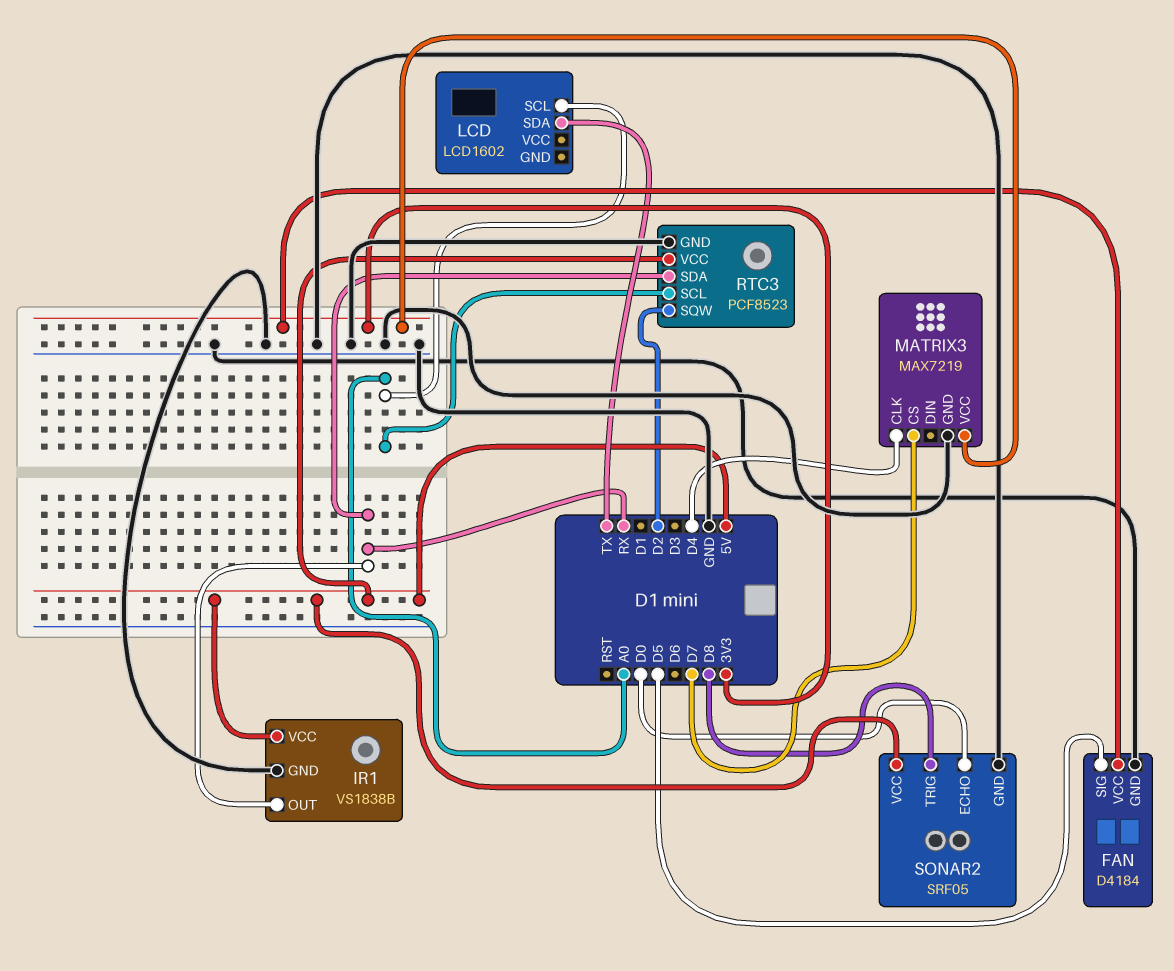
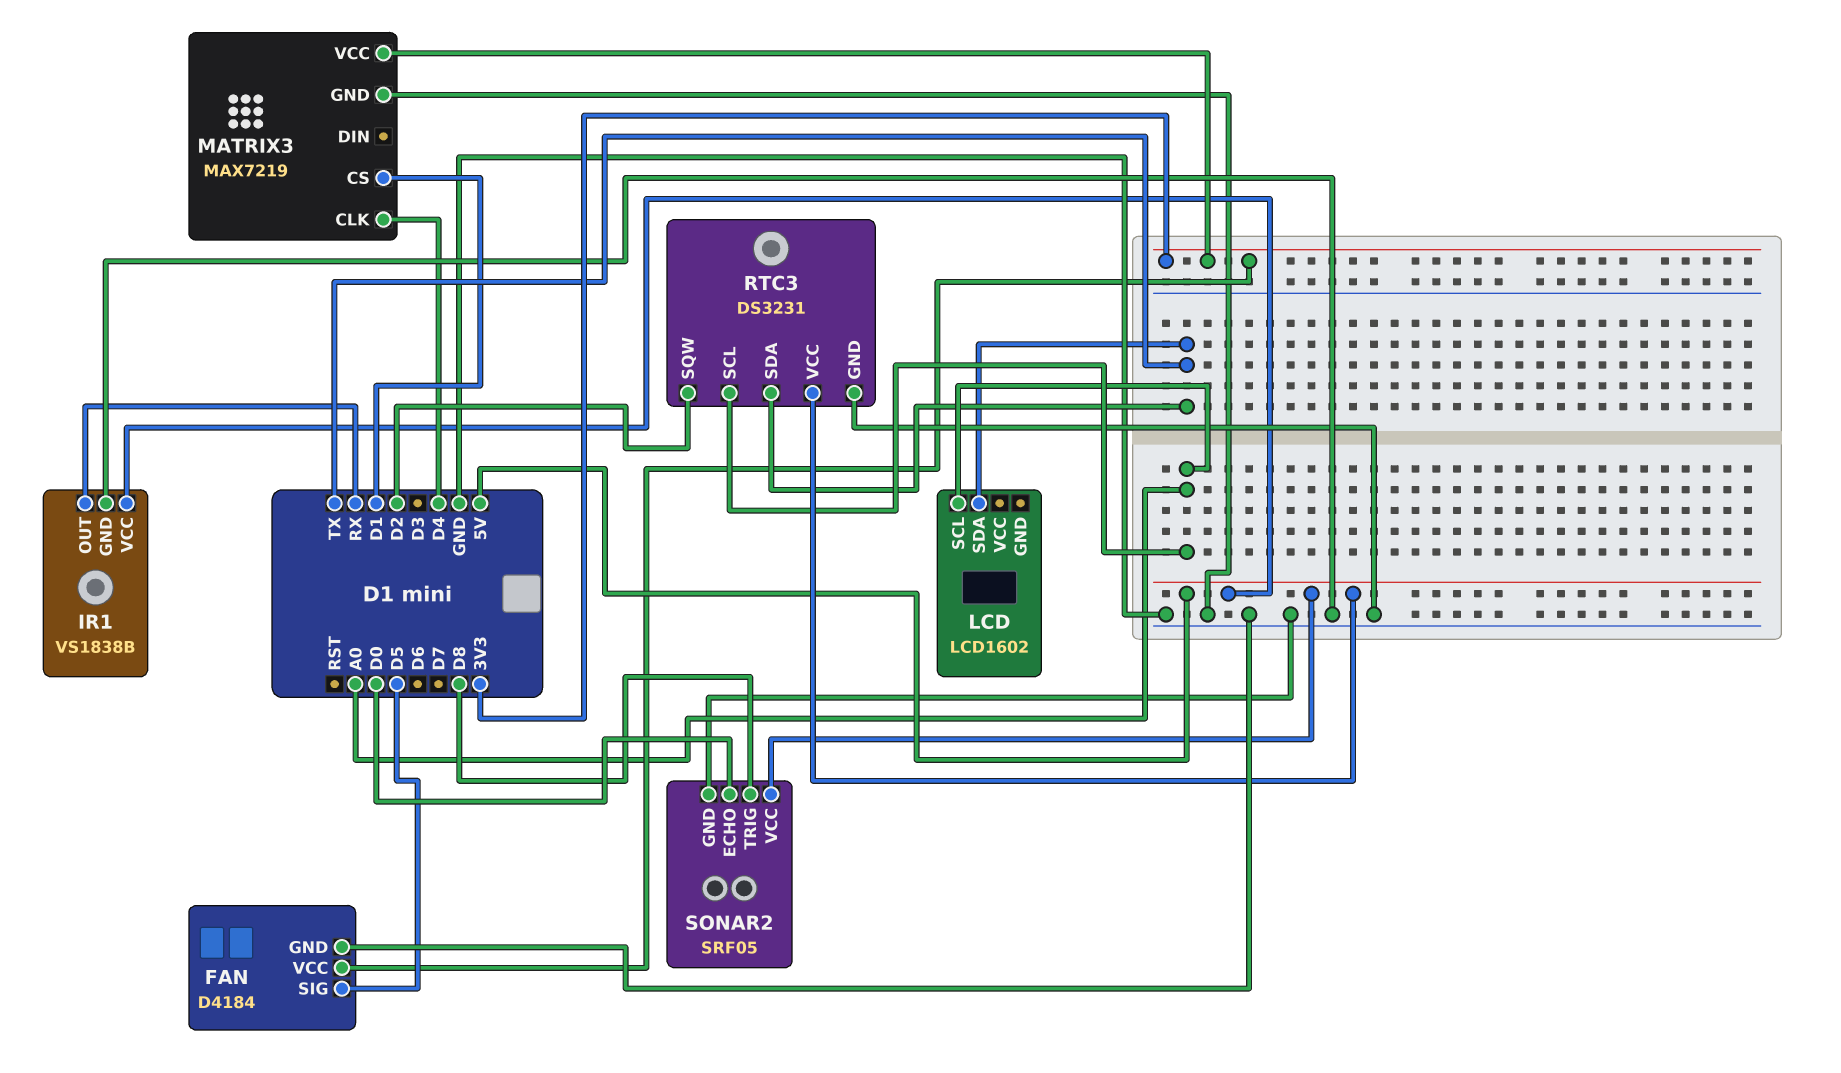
MATRIX3 pin CS: D7 -> D1
RTC3: PCF8523 -> DS3231
RTC3 pin SDA: RX -> TX

